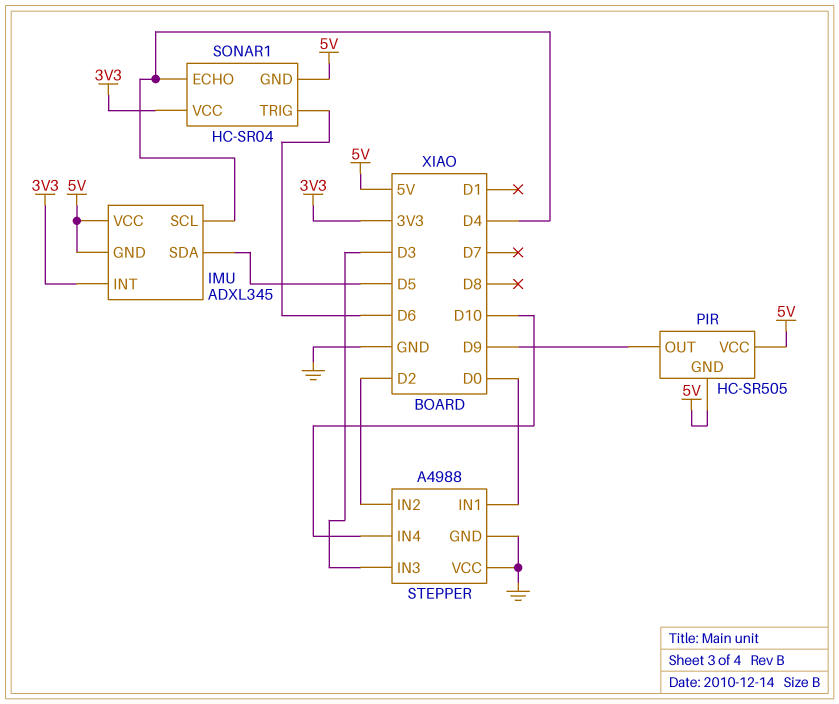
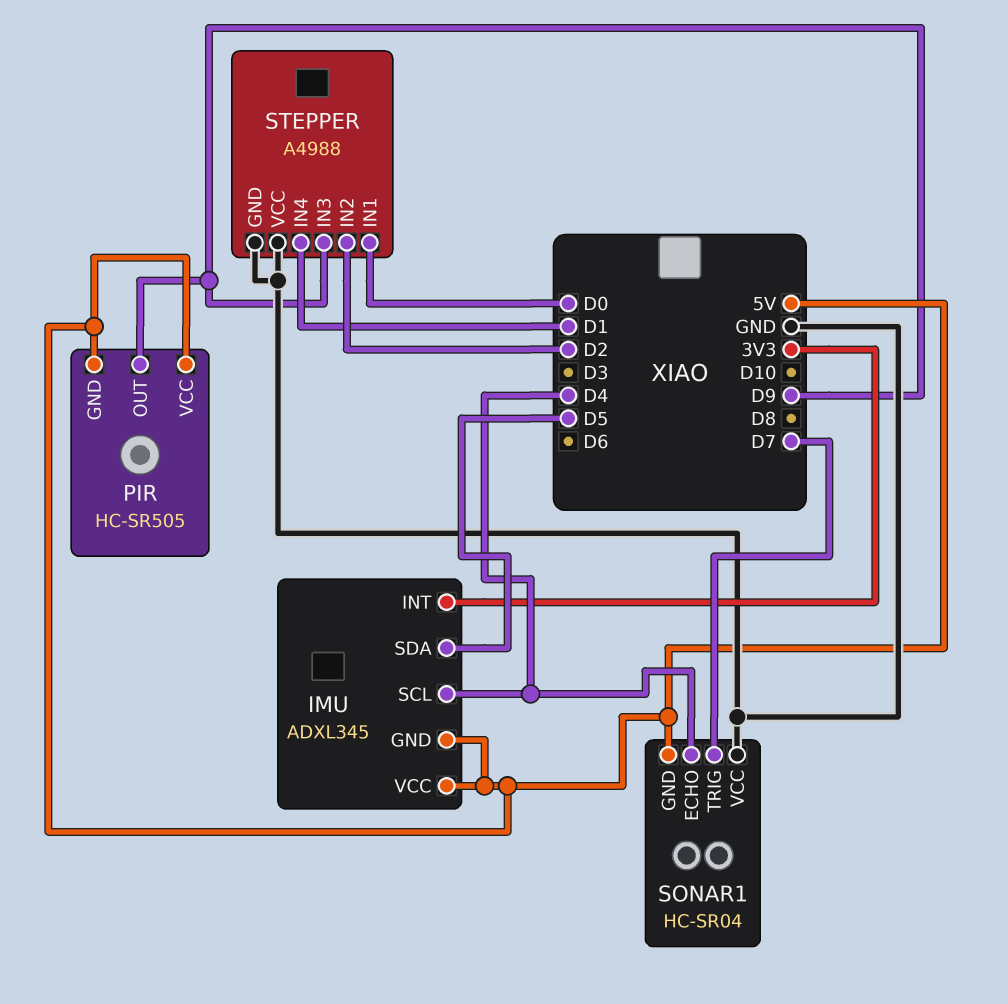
SONAR1 pin TRIG: D6 -> D7
SONAR1 pin VCC: 3V3 -> GND
STEPPER pin IN3: D3 -> D9
STEPPER pin IN4: D10 -> D1

